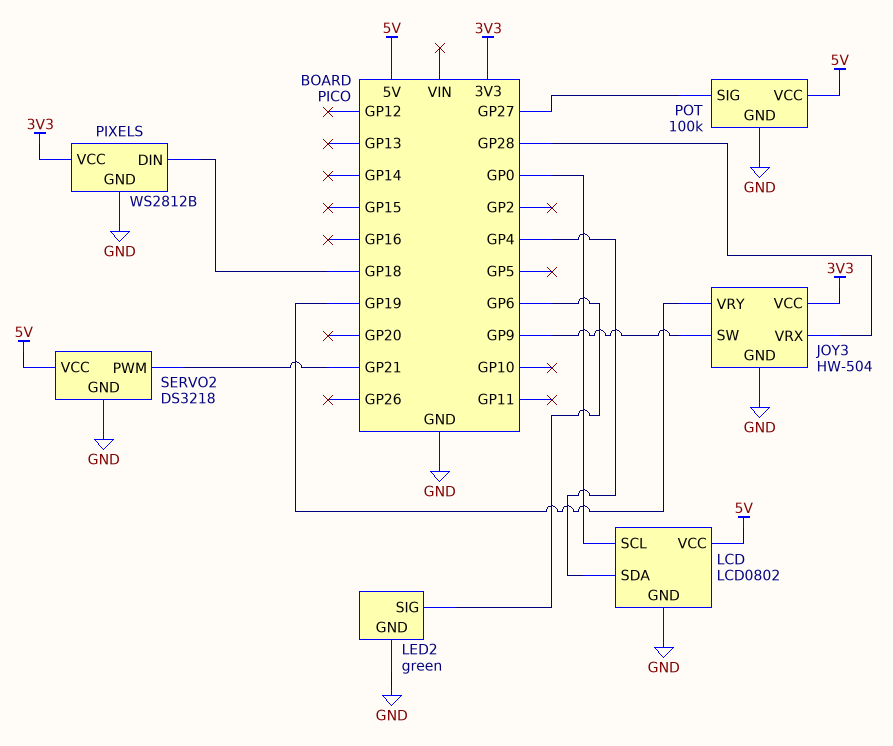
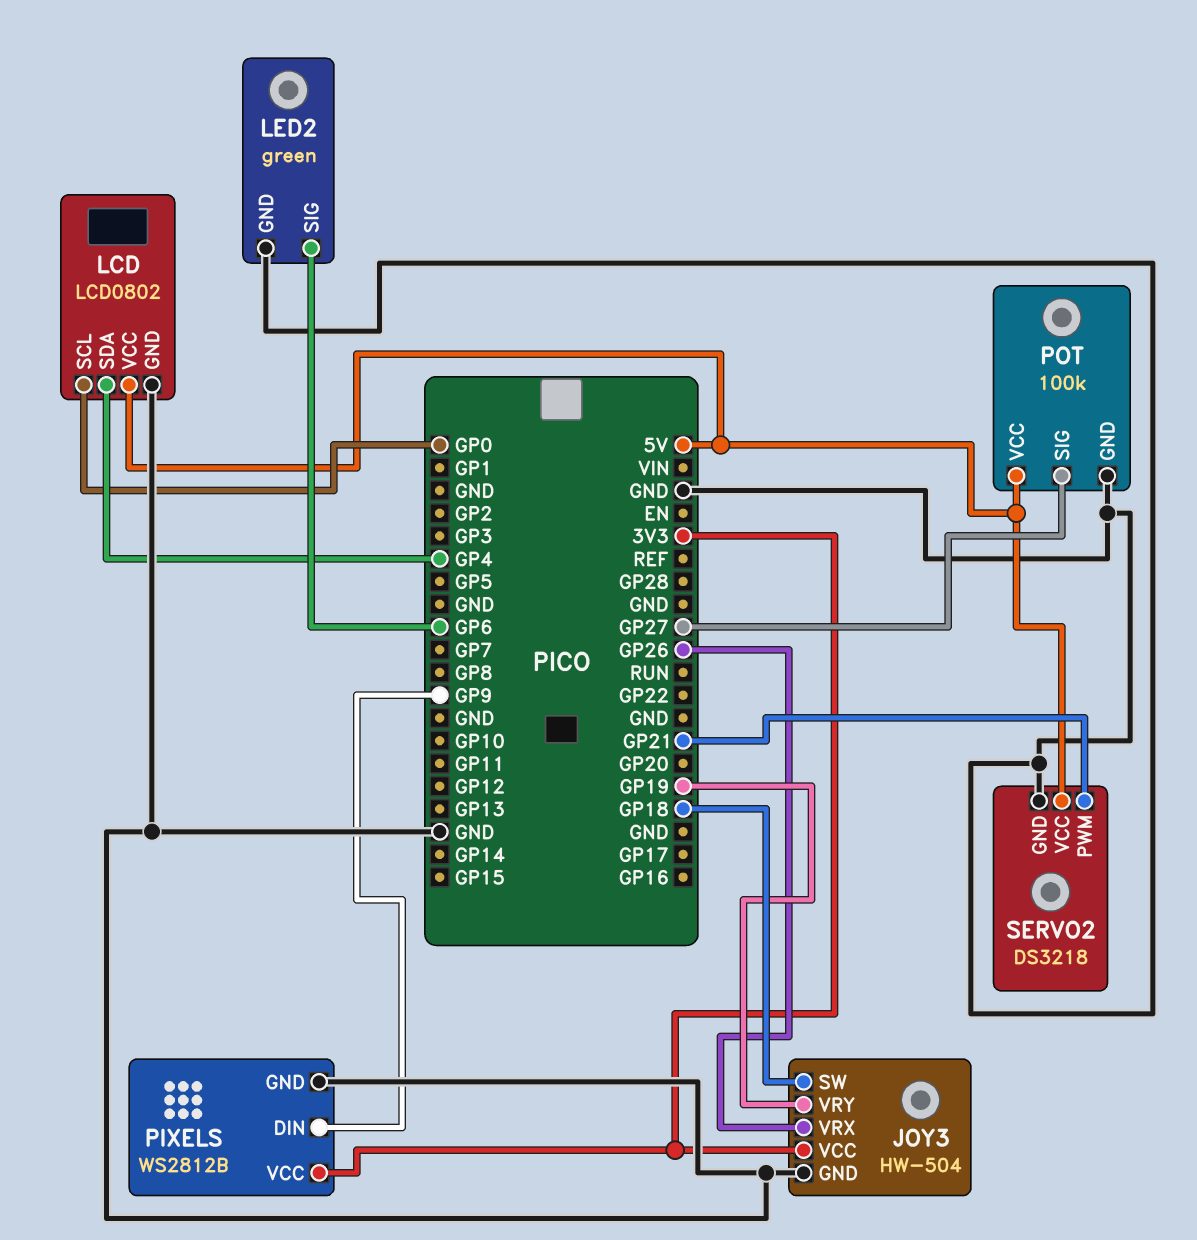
JOY3 pin SW: GP9 -> GP18
JOY3 pin VRX: GP28 -> GP26
PIXELS pin DIN: GP18 -> GP9

